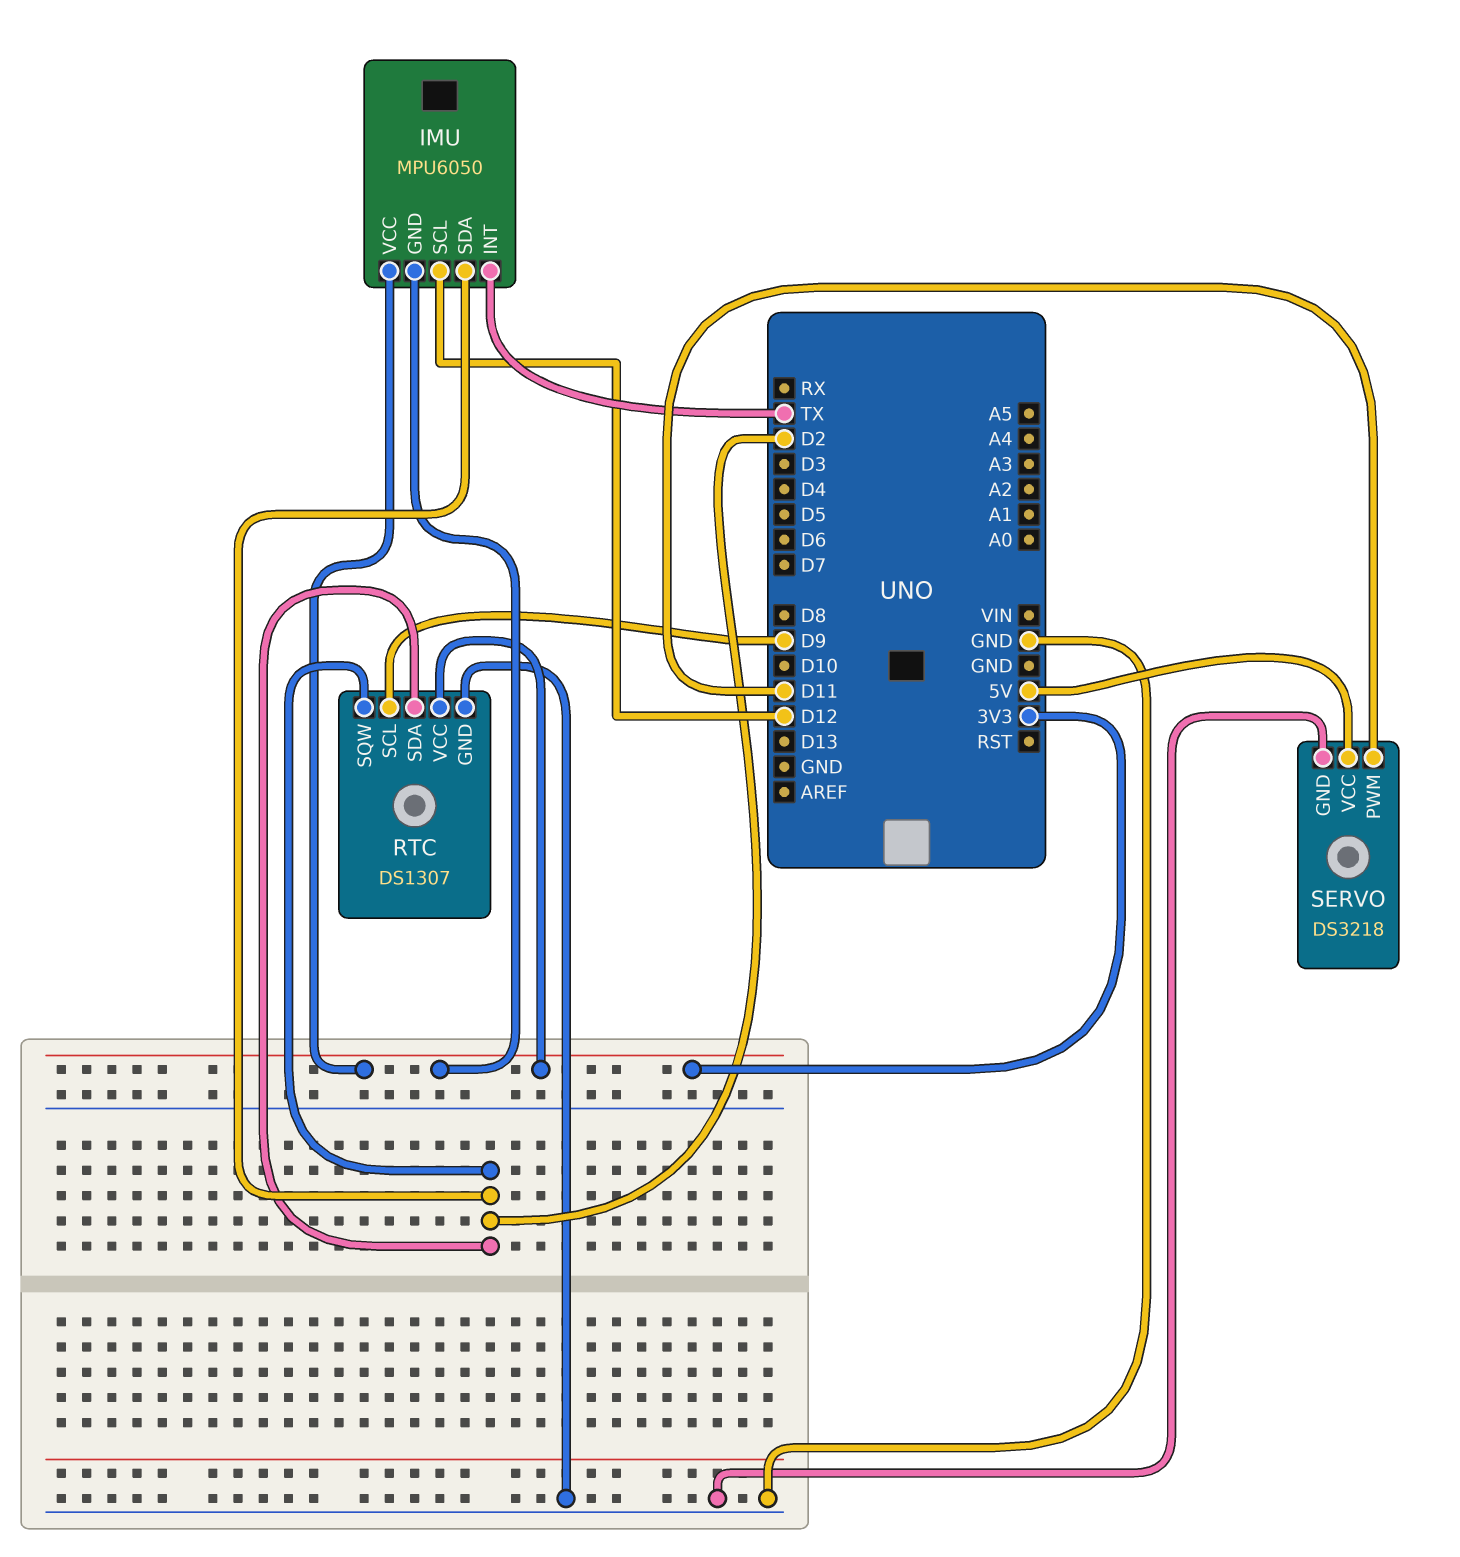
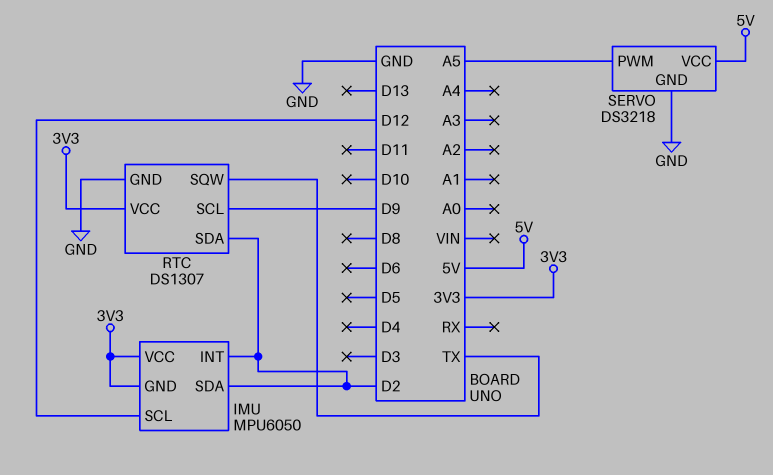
IMU pin INT: TX -> D2
RTC pin SQW: D2 -> TX
SERVO pin PWM: D11 -> A5

